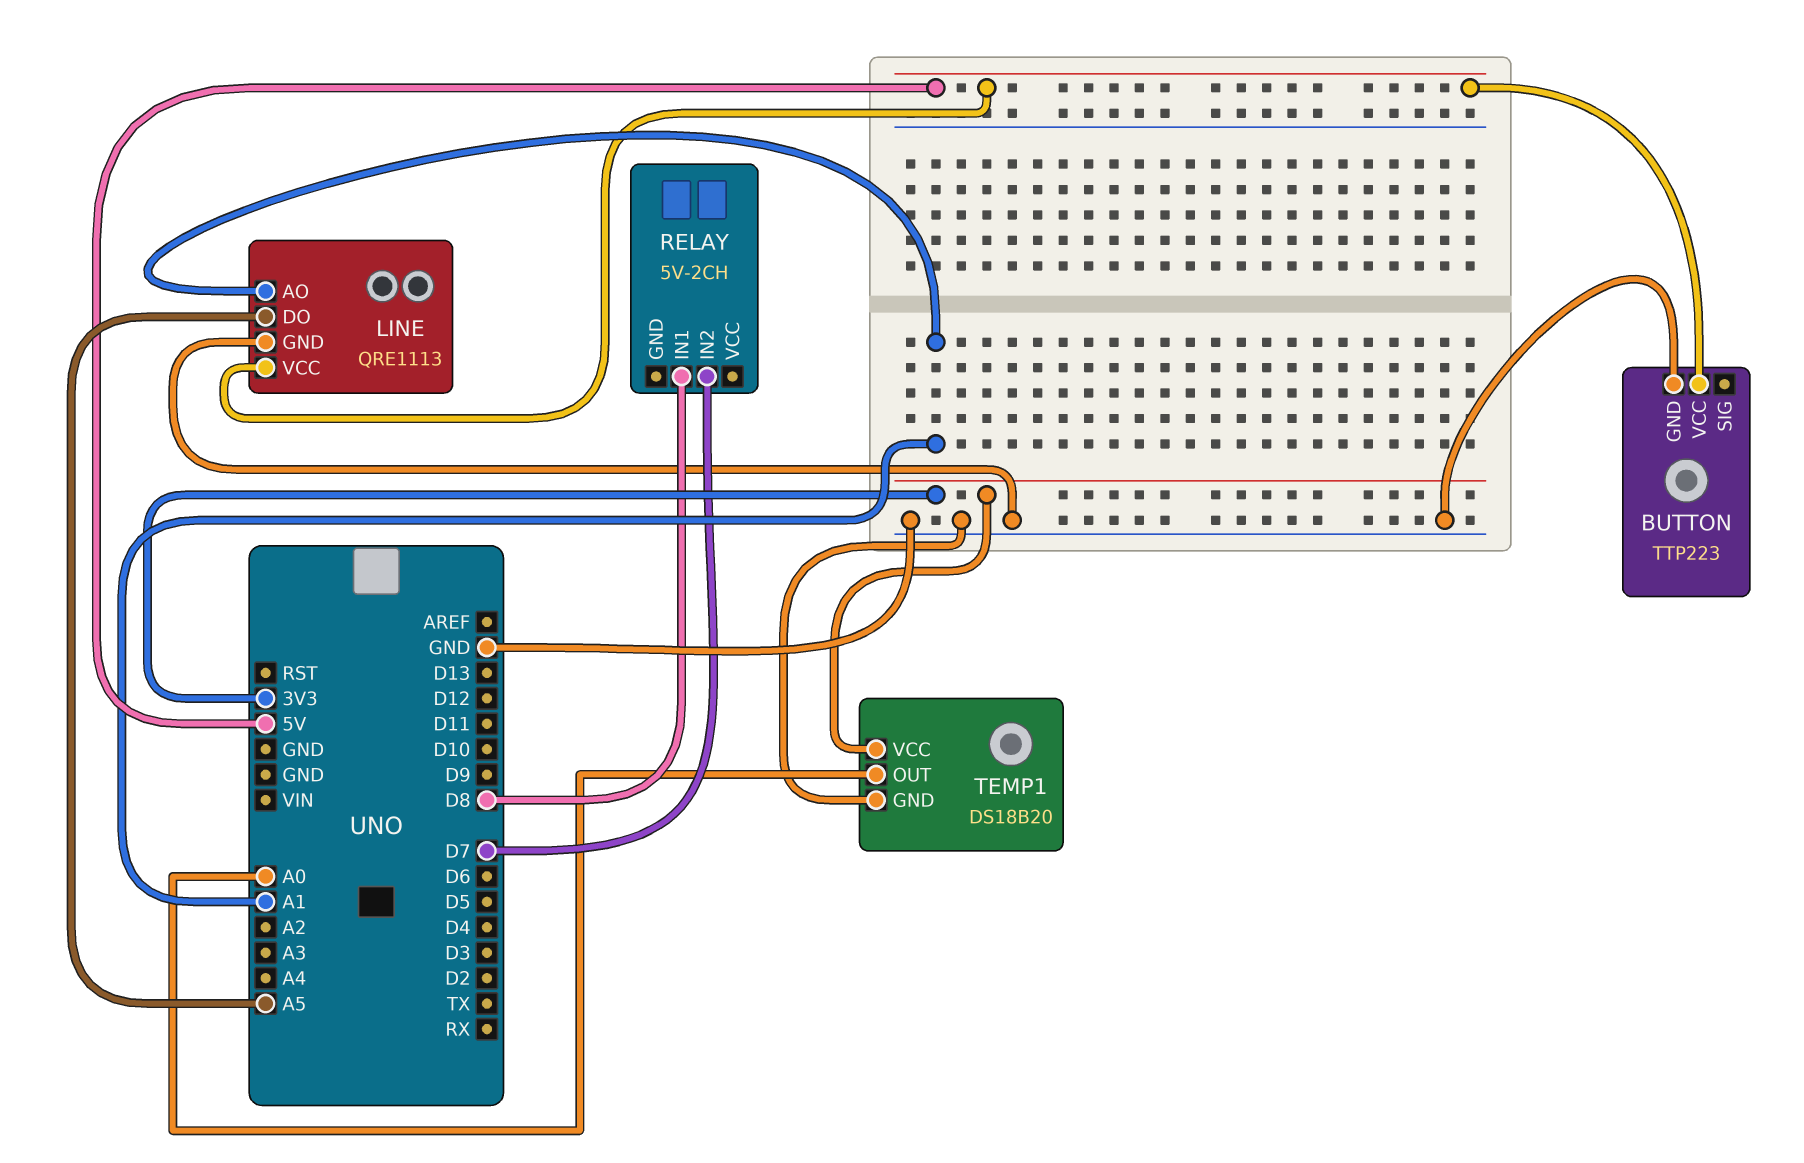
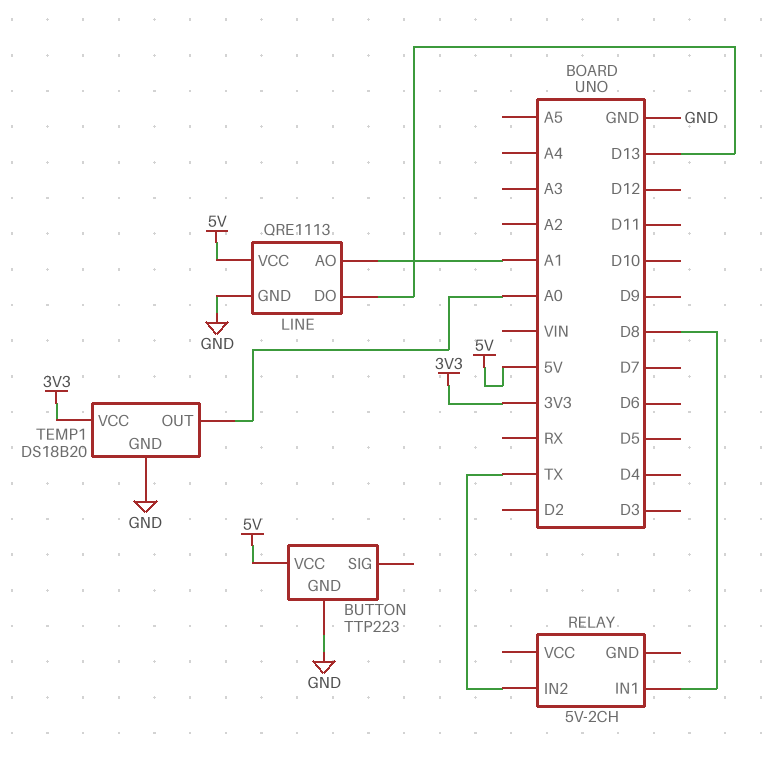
LINE pin DO: A5 -> D13
RELAY pin IN2: D7 -> TX

